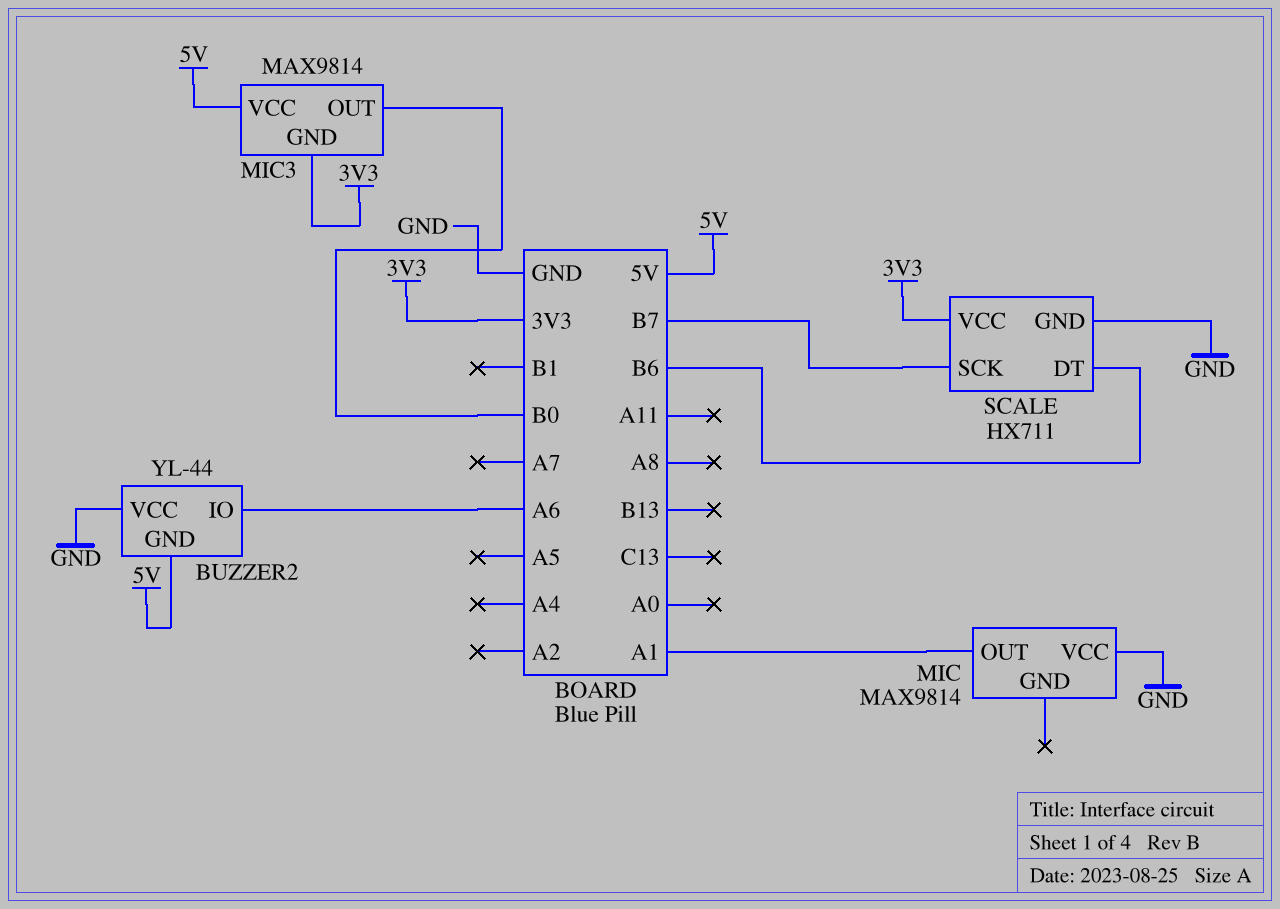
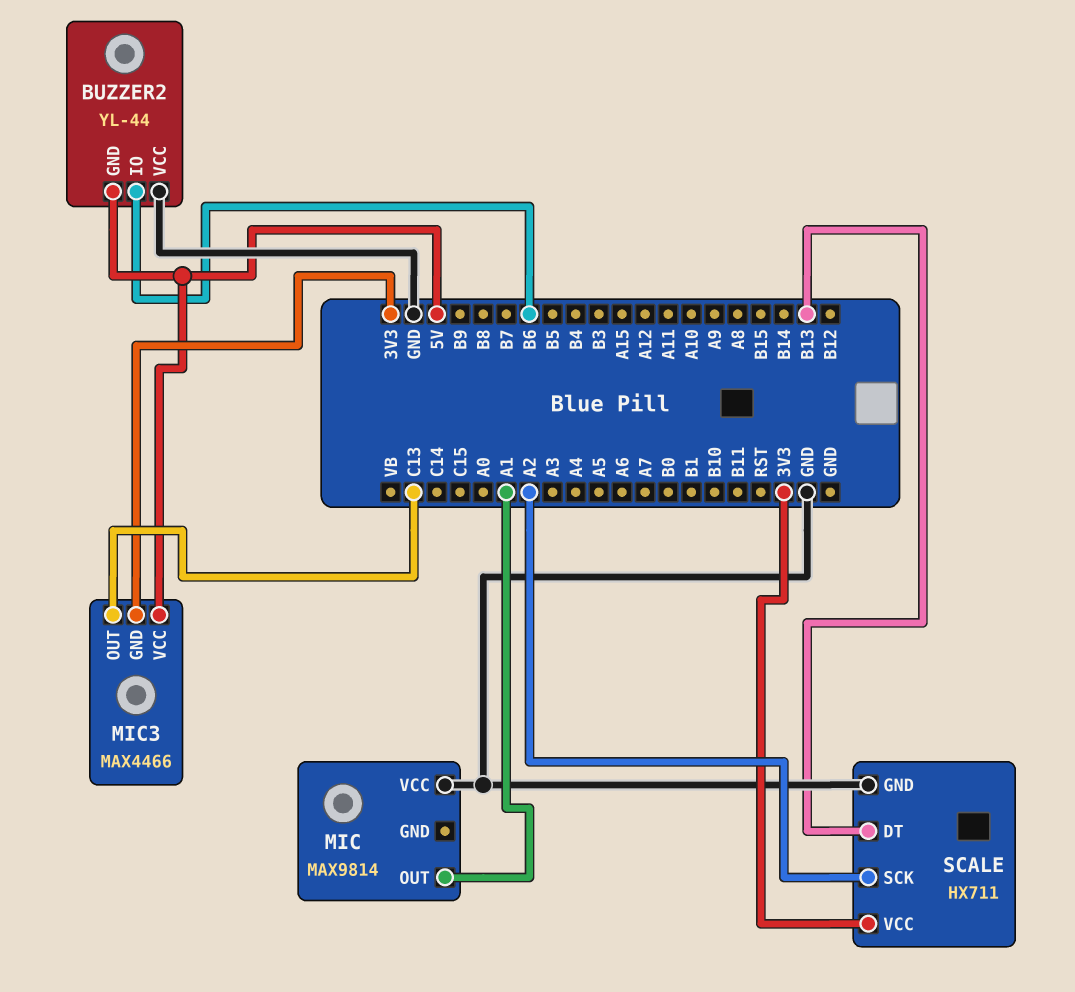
BUZZER2 pin IO: A6 -> B6
MIC3: MAX9814 -> MAX4466
MIC3 pin OUT: B0 -> C13
SCALE pin DT: B6 -> B13
SCALE pin SCK: B7 -> A2

